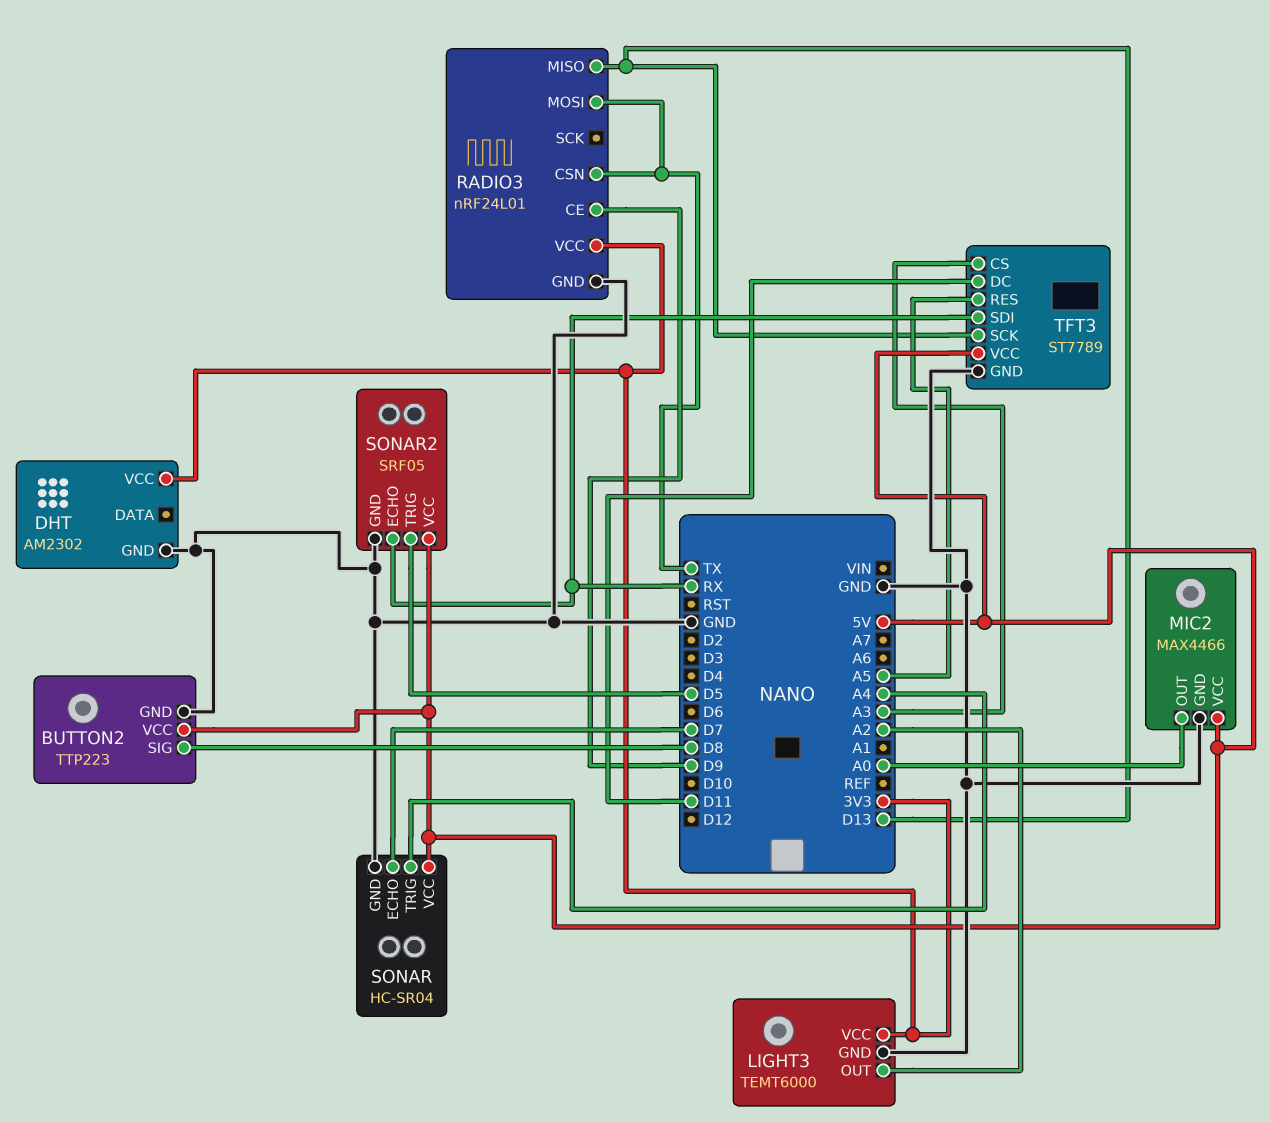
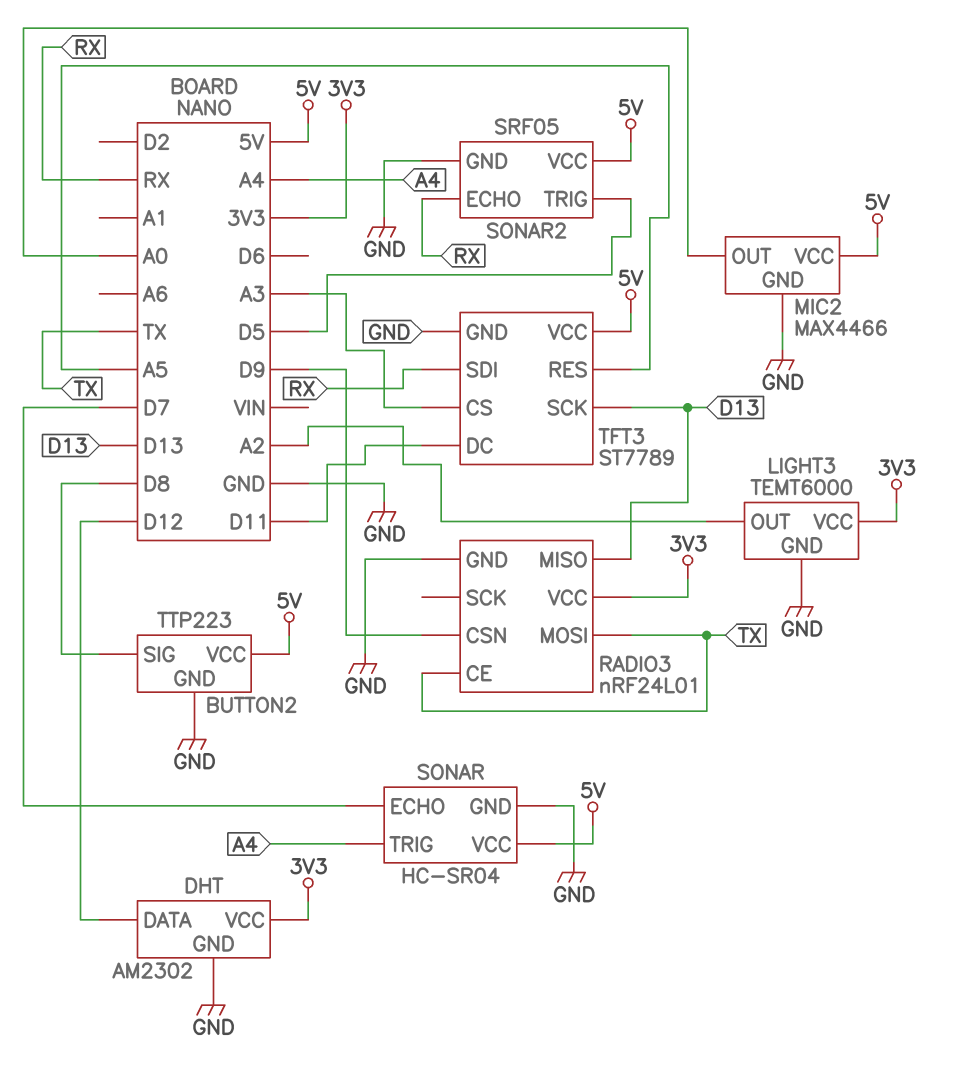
DHT pin DATA: none -> D12
RADIO3 pin CE: D9 -> TX
RADIO3 pin CSN: TX -> D9

